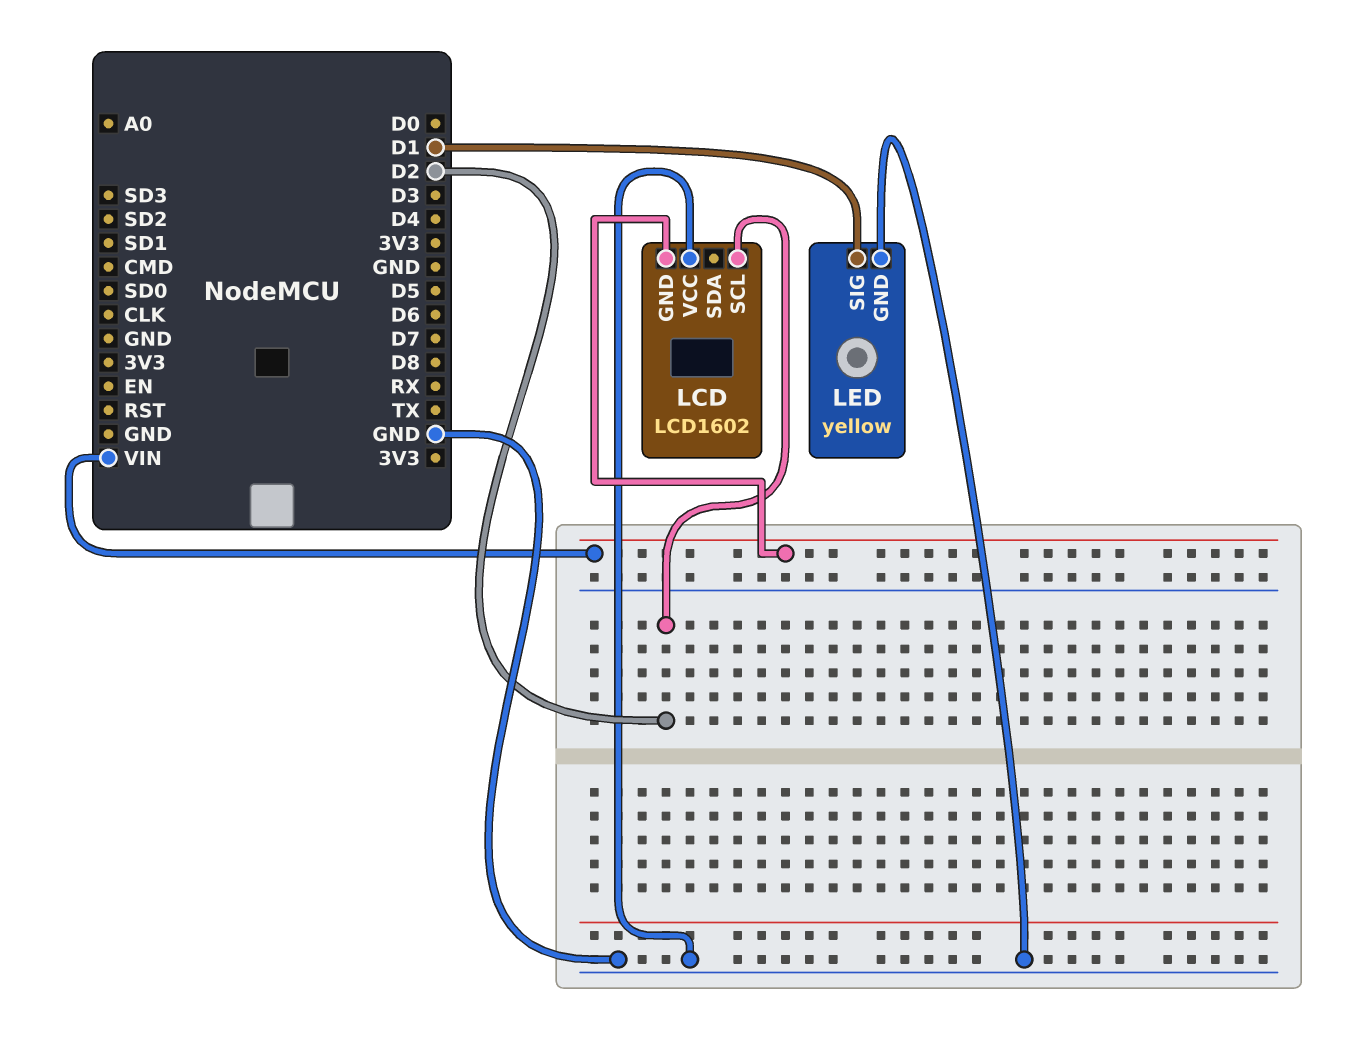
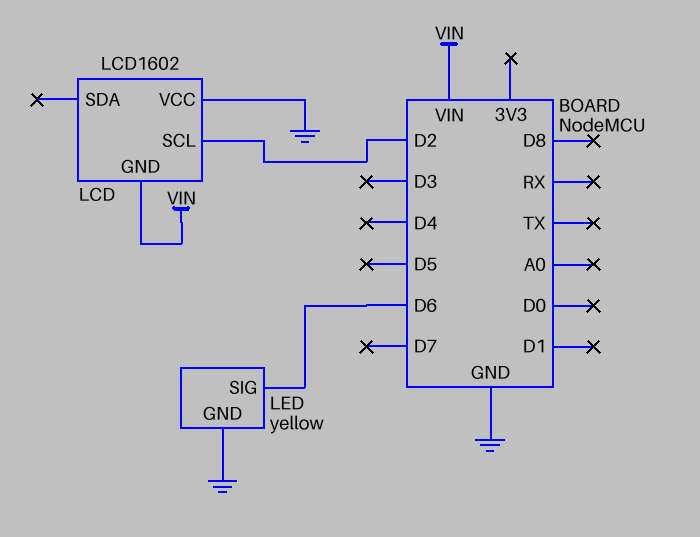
LED pin SIG: D1 -> D6

